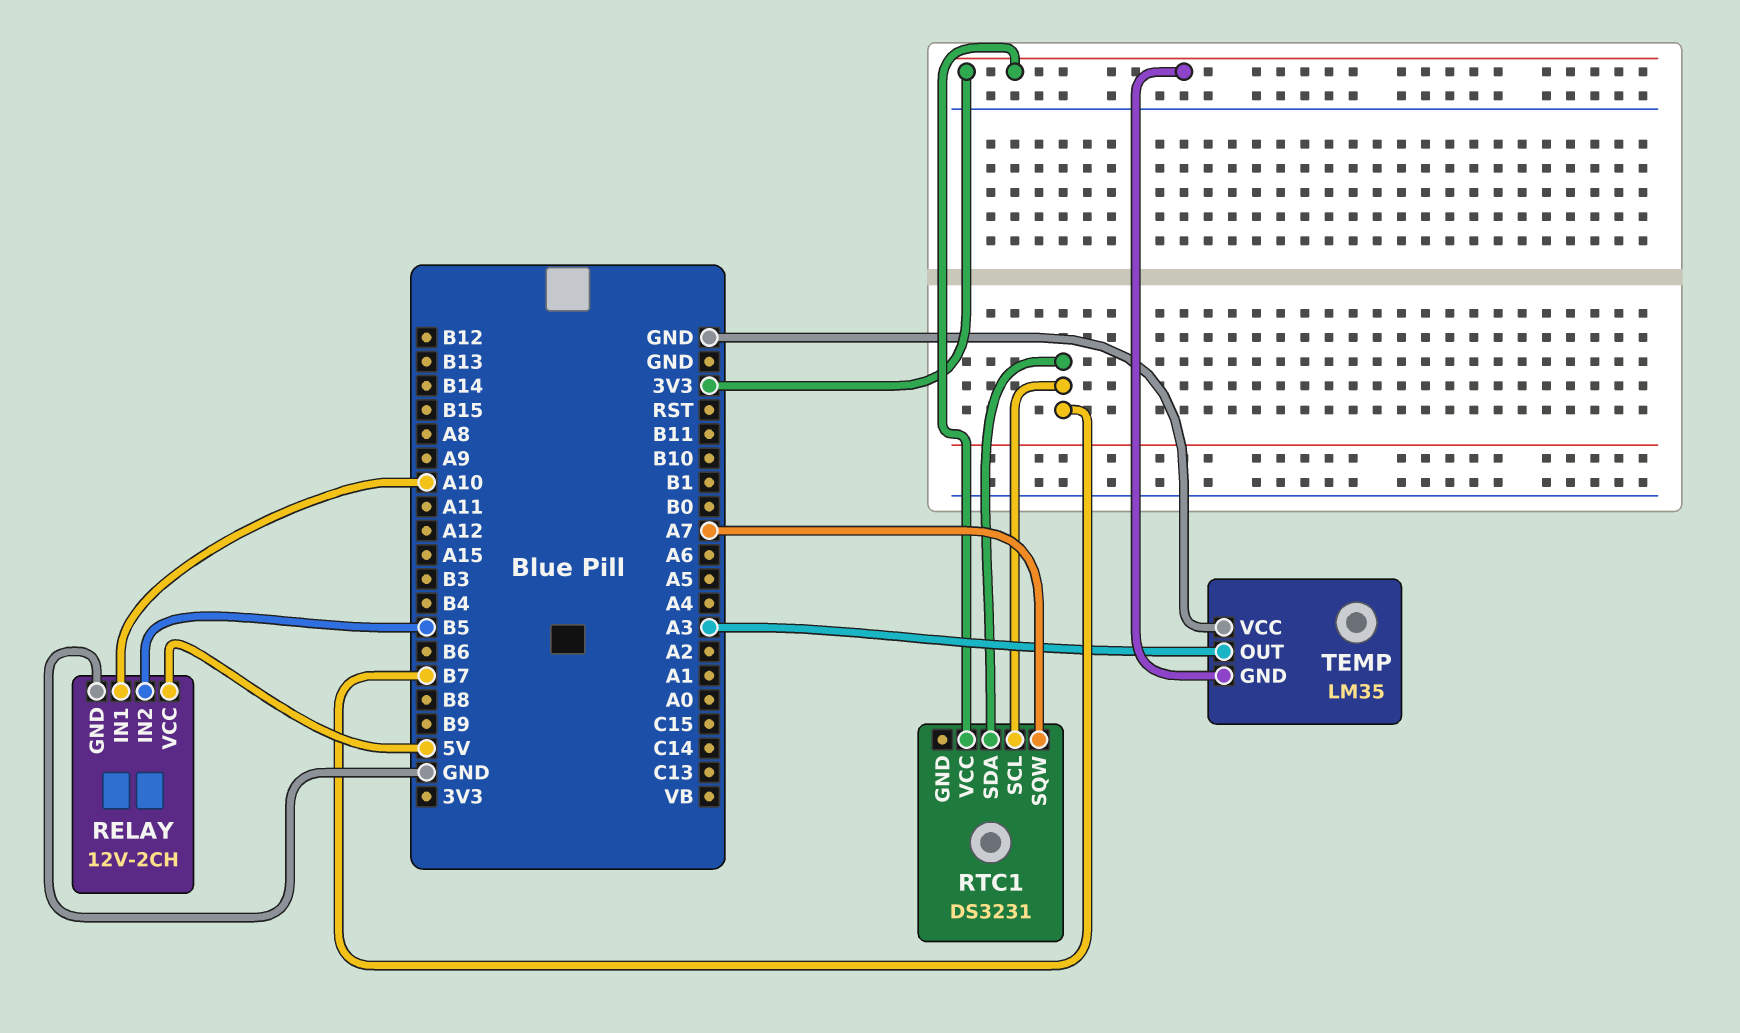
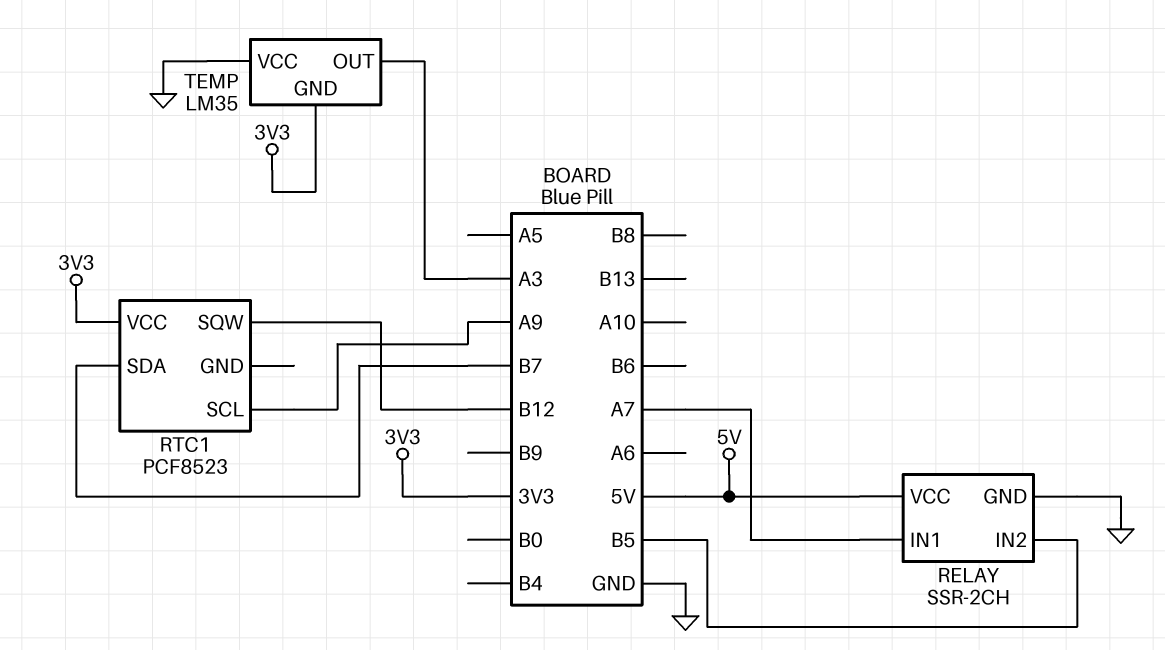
RELAY: 12V-2CH -> SSR-2CH
RELAY pin IN1: A10 -> A7
RTC1: DS3231 -> PCF8523
RTC1 pin SCL: B7 -> A9
RTC1 pin SQW: A7 -> B12

